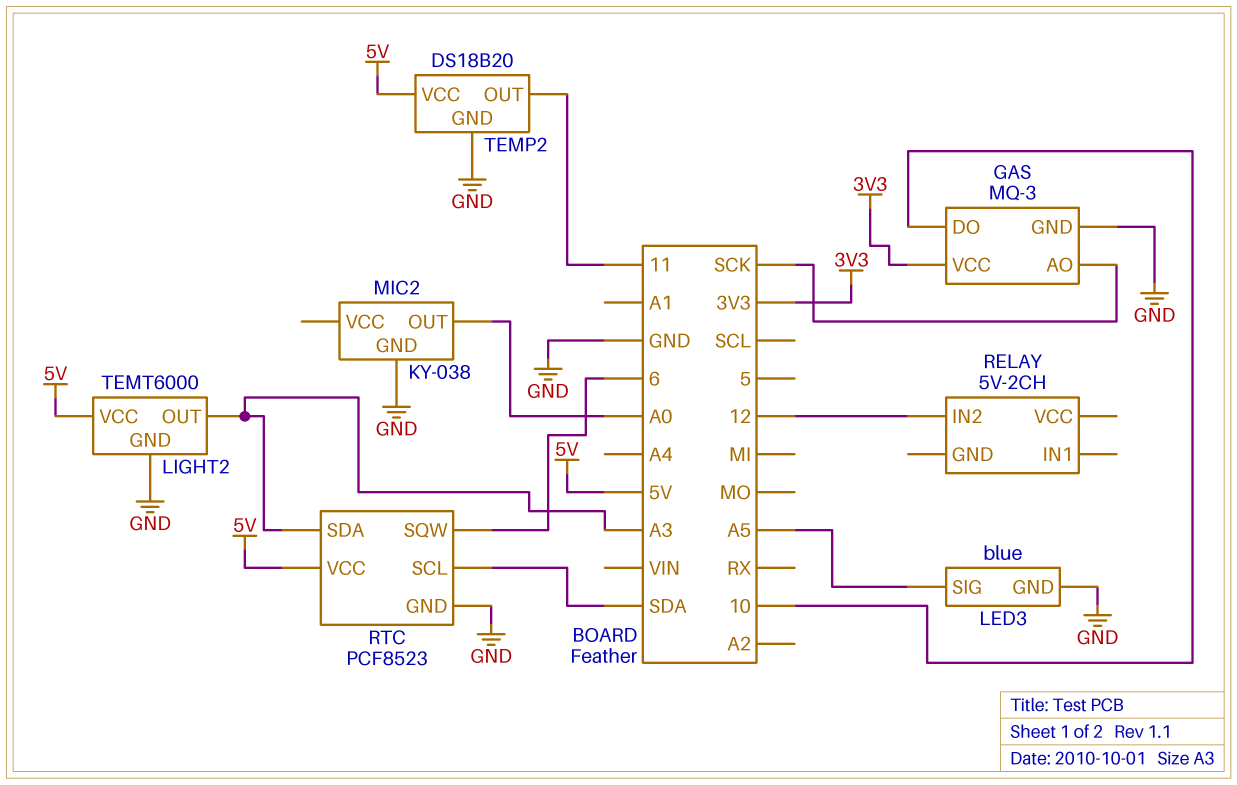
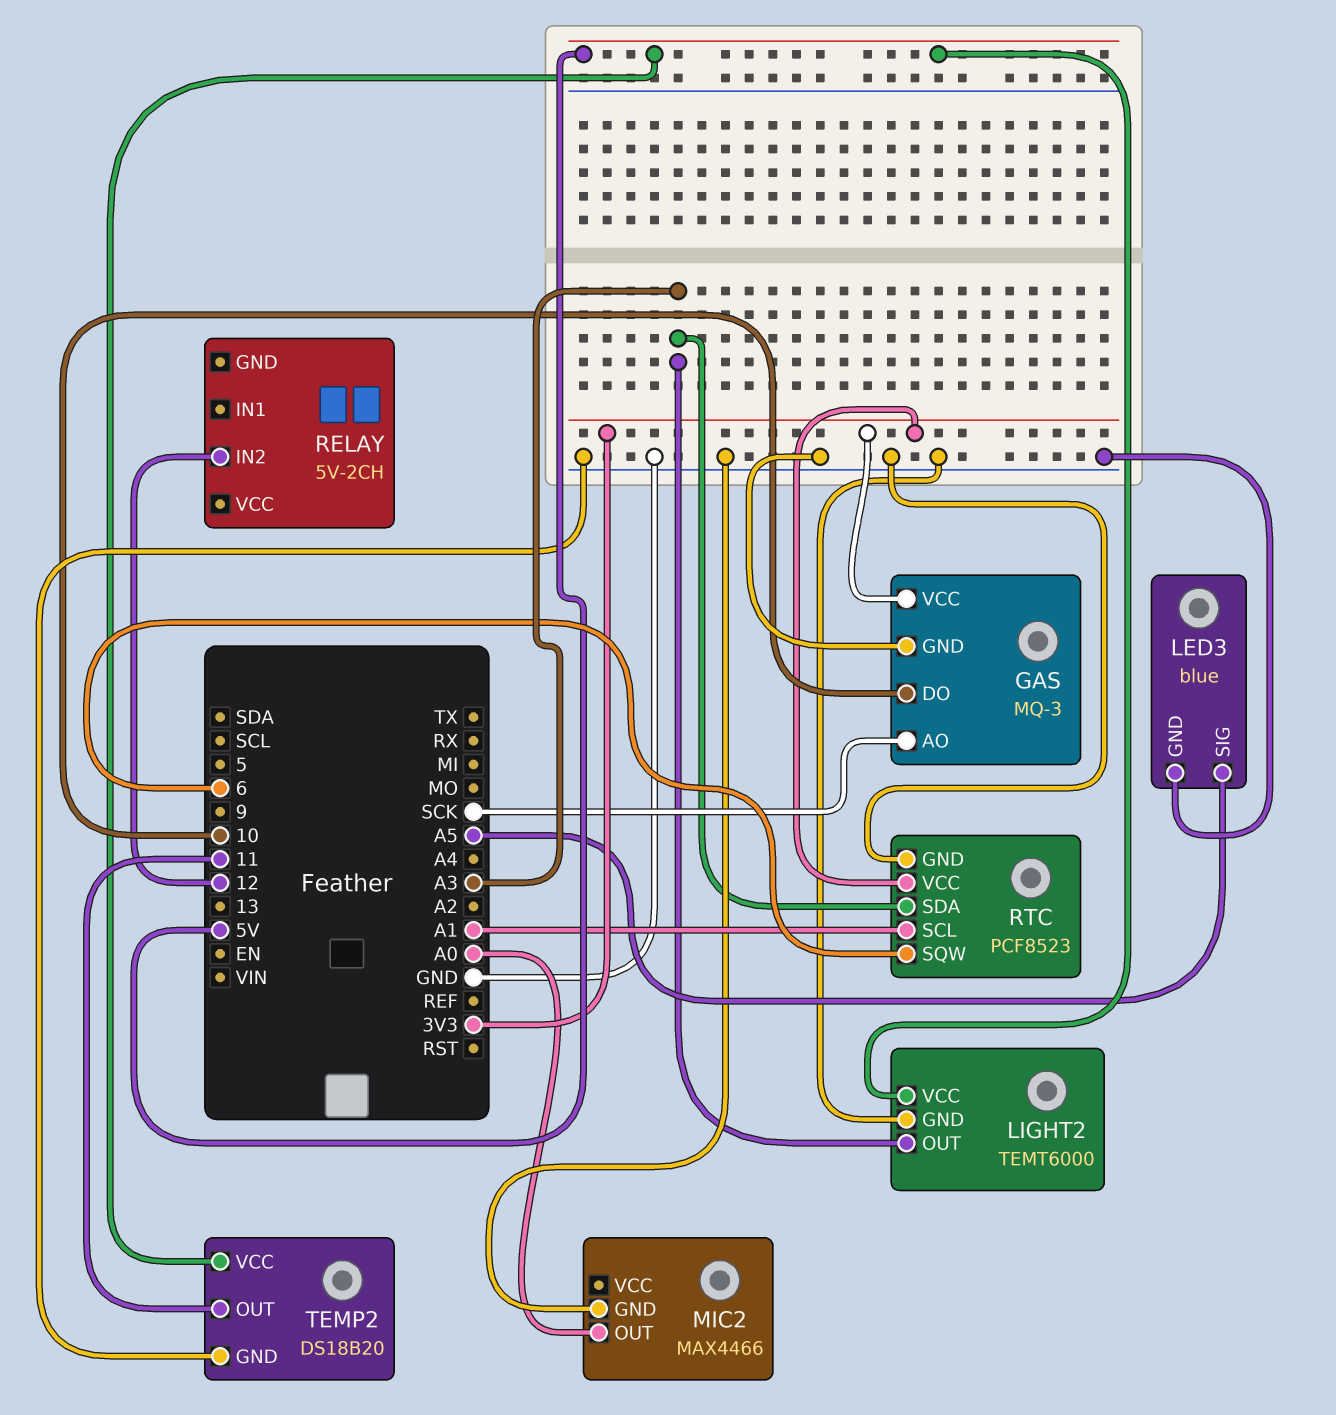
MIC2: KY-038 -> MAX4466
RTC pin SCL: SDA -> A1
RTC pin VCC: 5V -> 3V3

